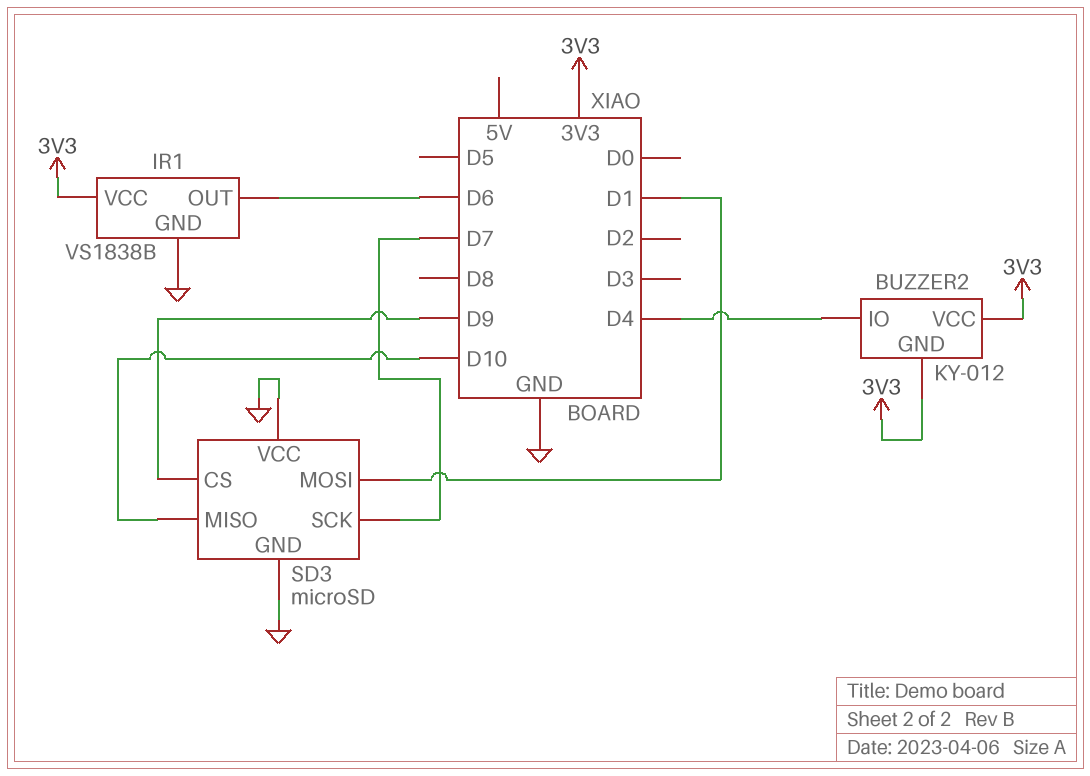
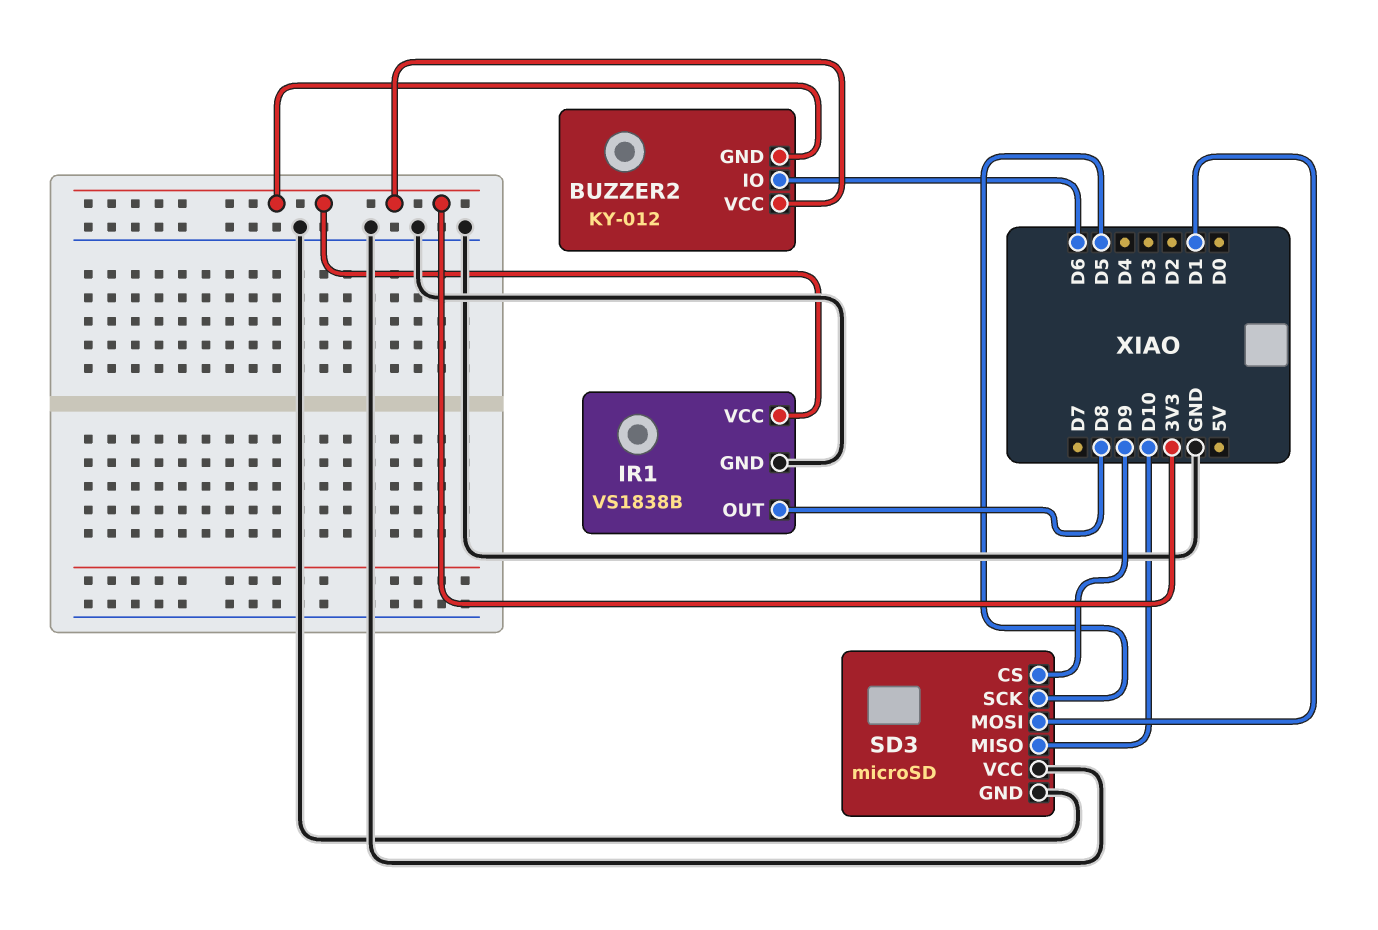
BUZZER2 pin IO: D4 -> D6
IR1 pin OUT: D6 -> D8
SD3 pin SCK: D7 -> D5

